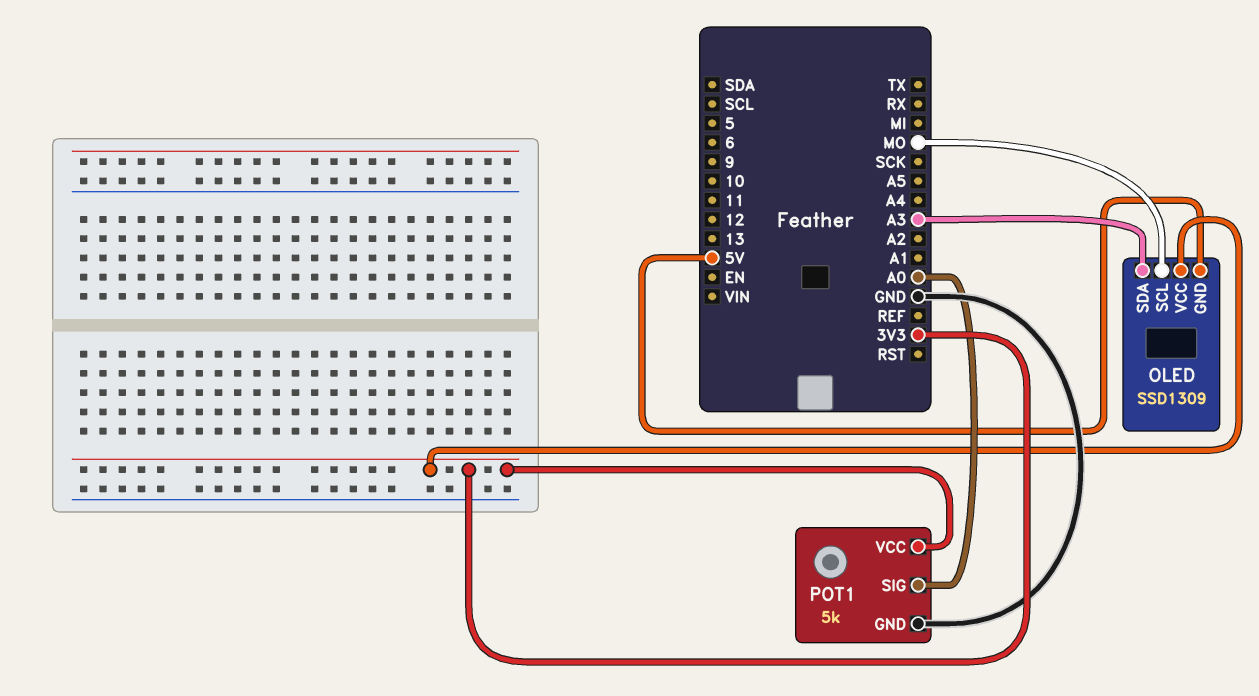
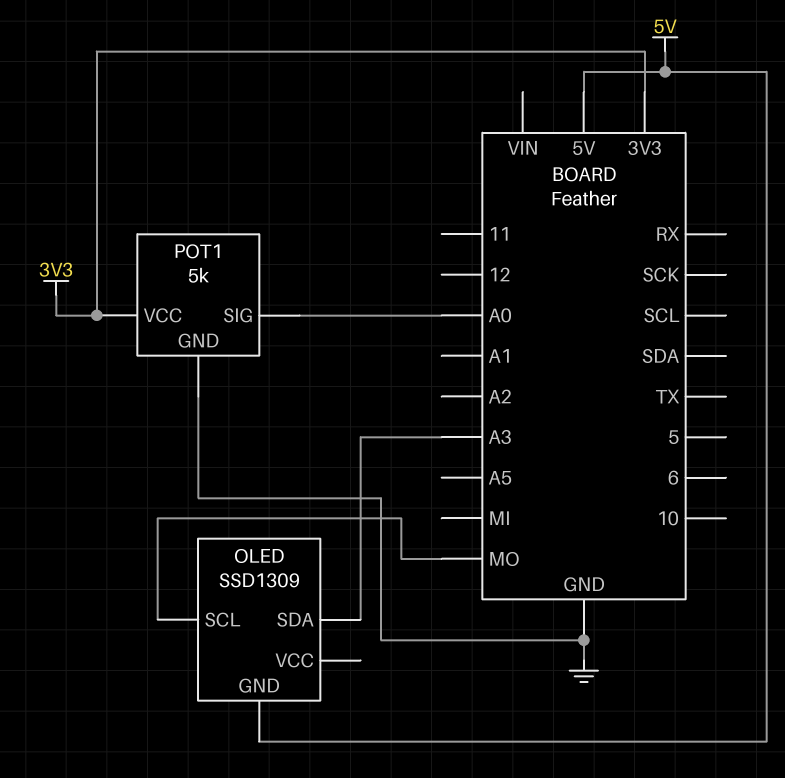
OLED pin VCC: 3V3 -> none

